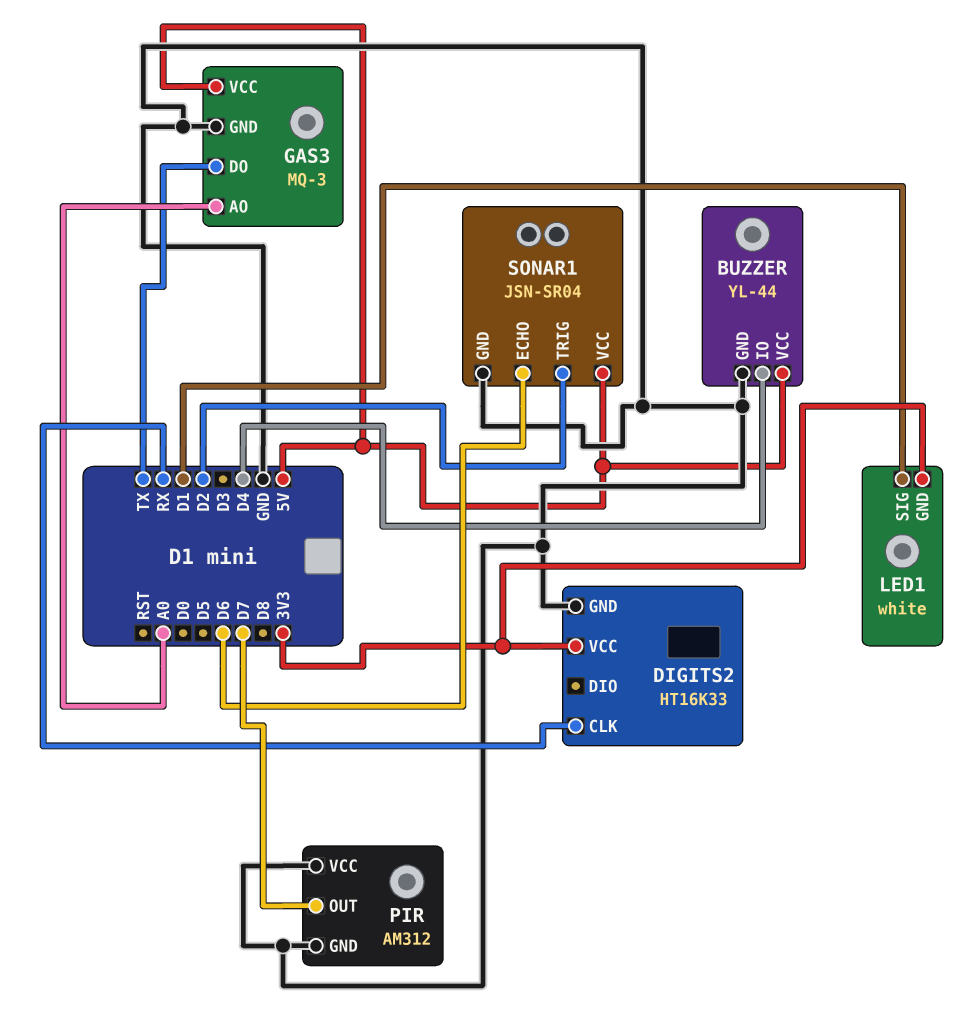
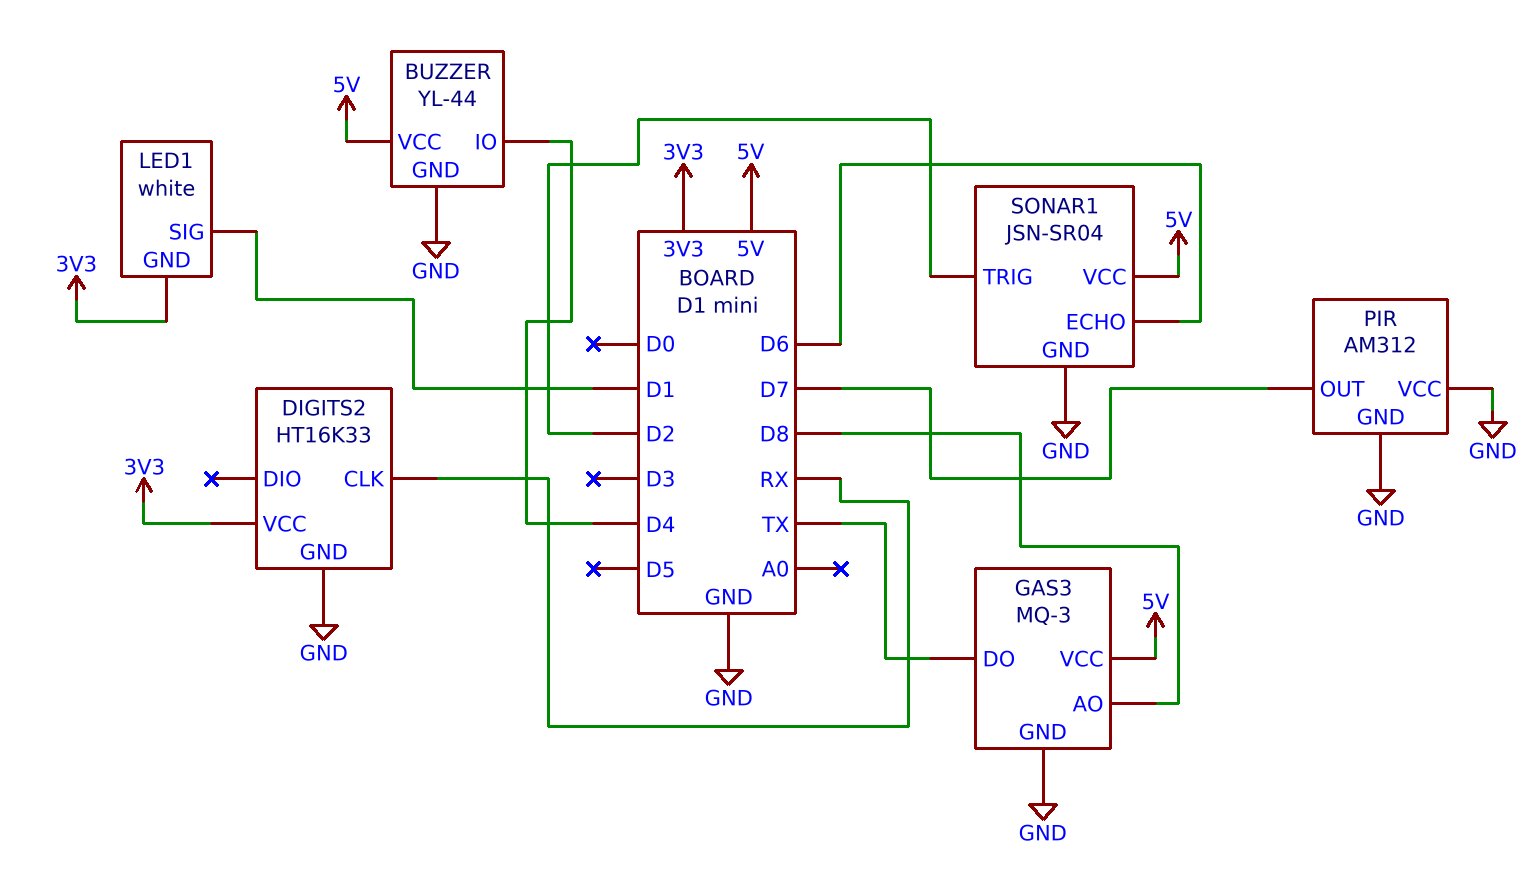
GAS3 pin AO: A0 -> D8

